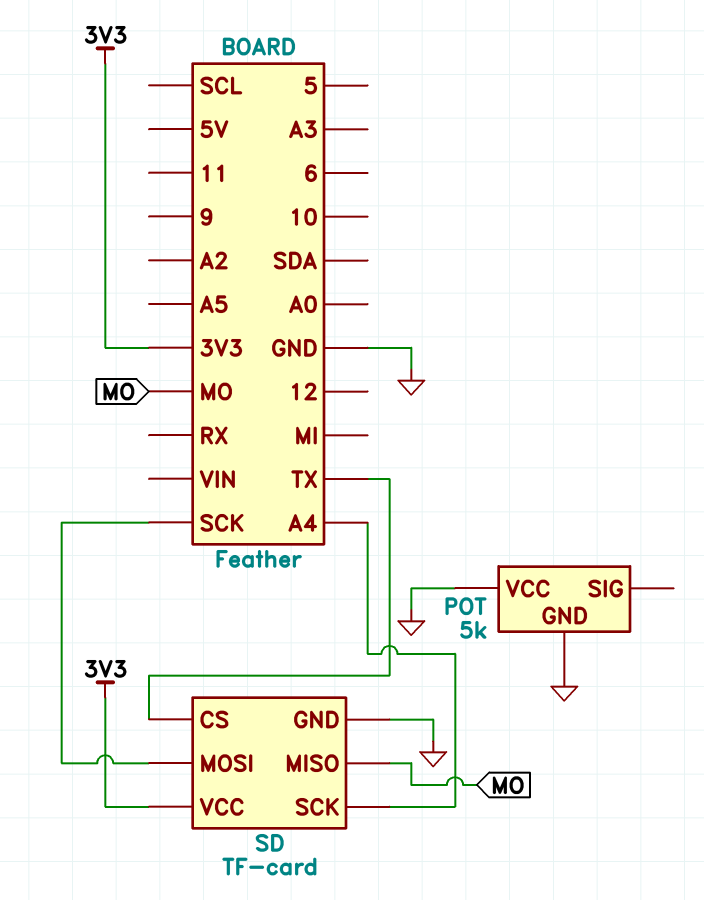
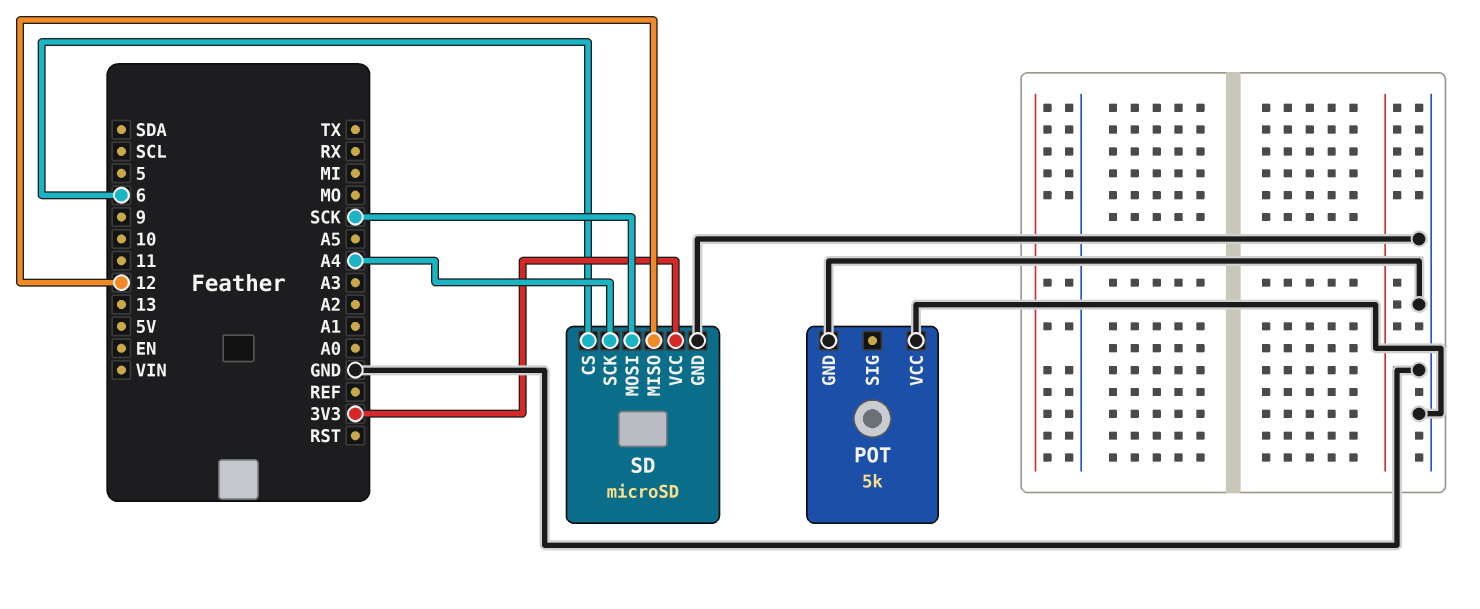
SD: TF-card -> microSD
SD pin CS: TX -> 6
SD pin MISO: MO -> 12

